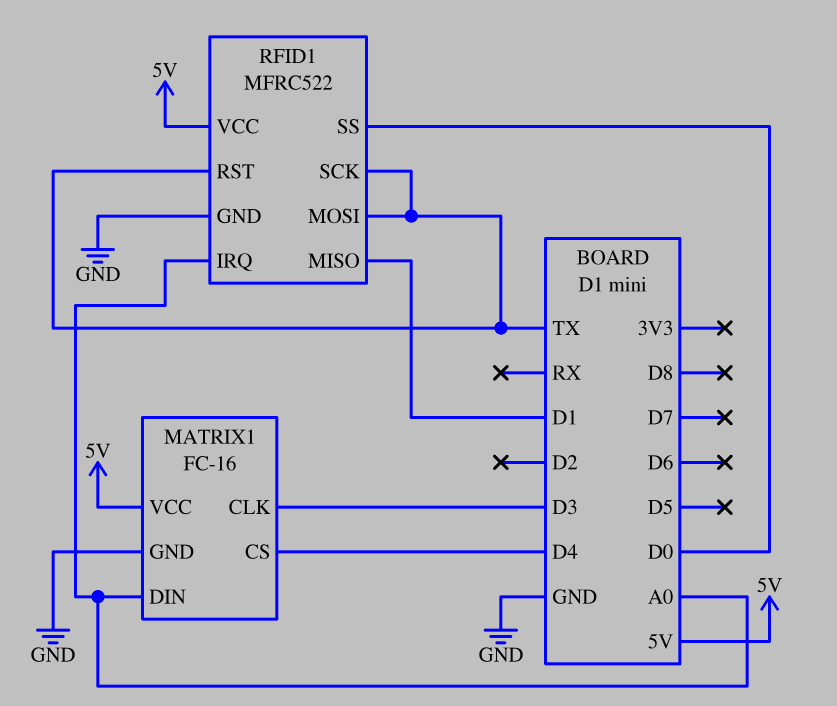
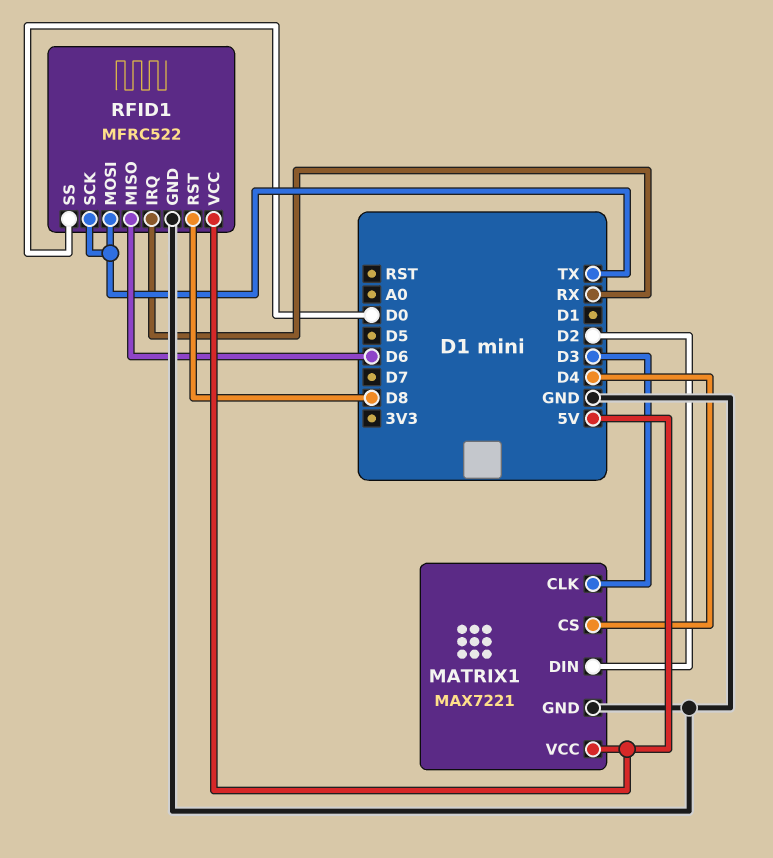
MATRIX1: FC-16 -> MAX7221
MATRIX1 pin DIN: A0 -> D2
RFID1 pin IRQ: A0 -> RX
RFID1 pin MISO: D1 -> D6
RFID1 pin RST: TX -> D8

